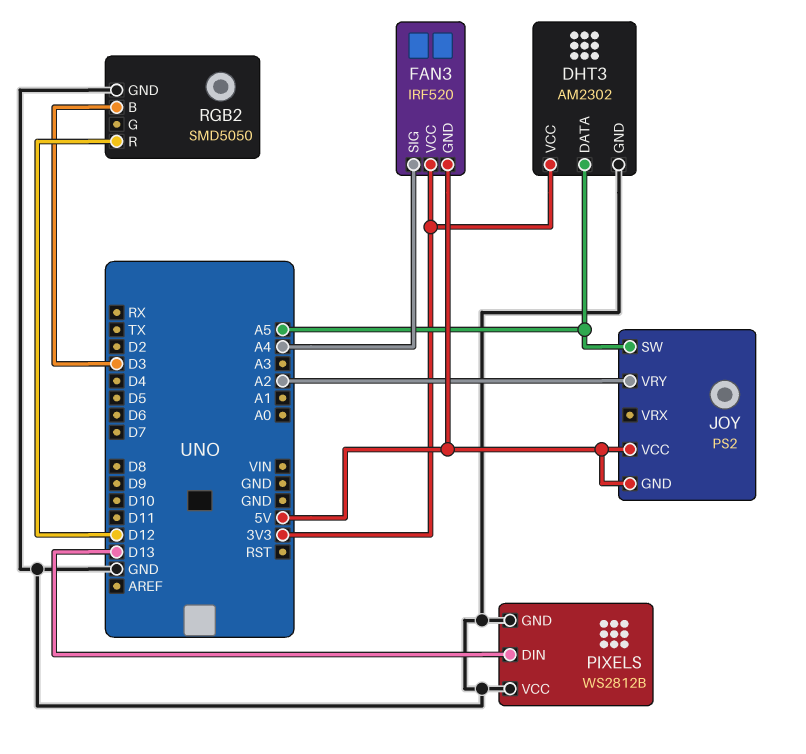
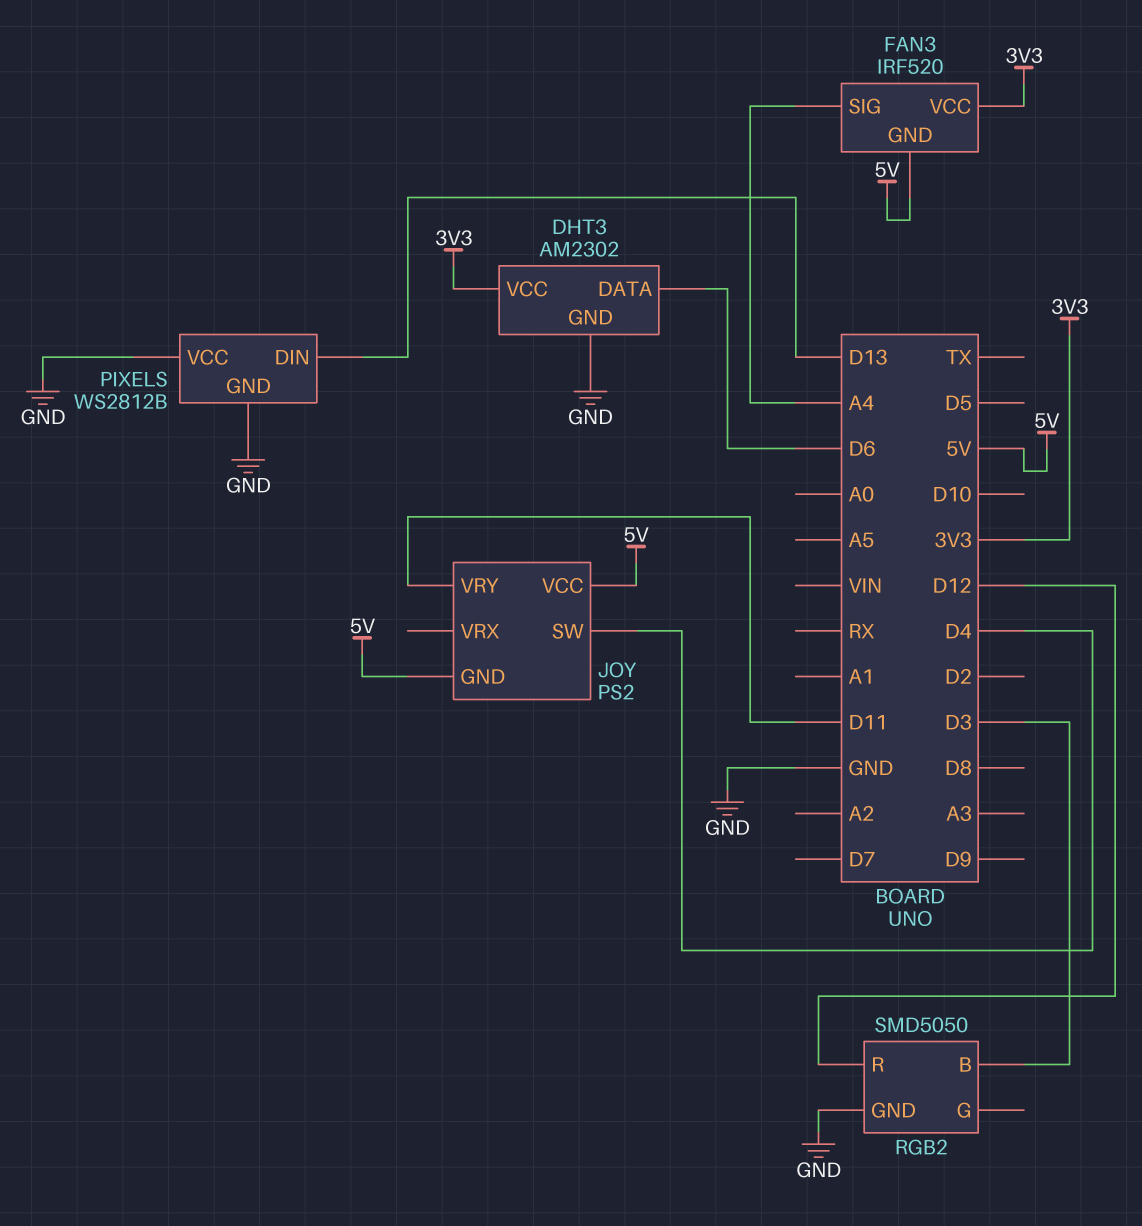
DHT3 pin DATA: A5 -> D6
JOY pin SW: A5 -> D4
JOY pin VRY: A2 -> D11

